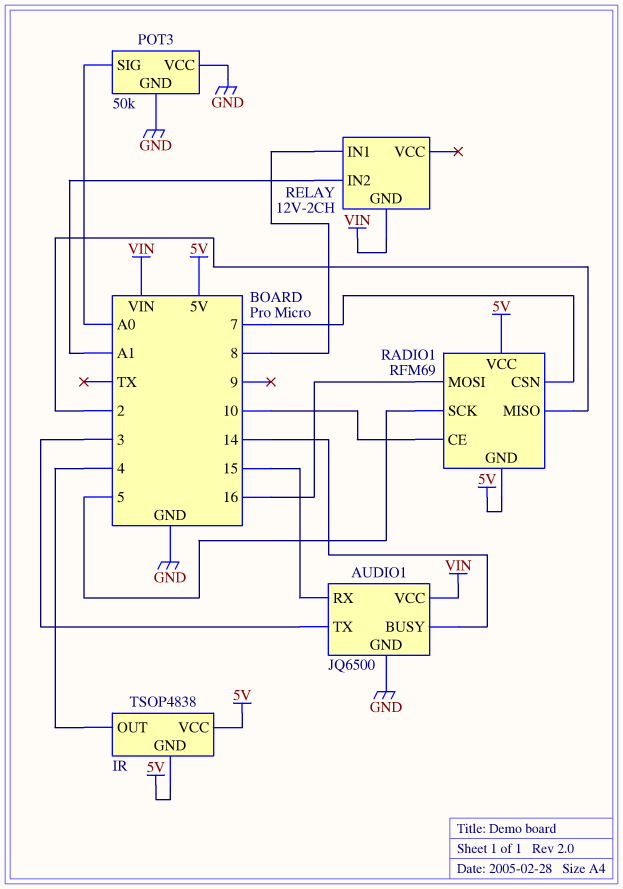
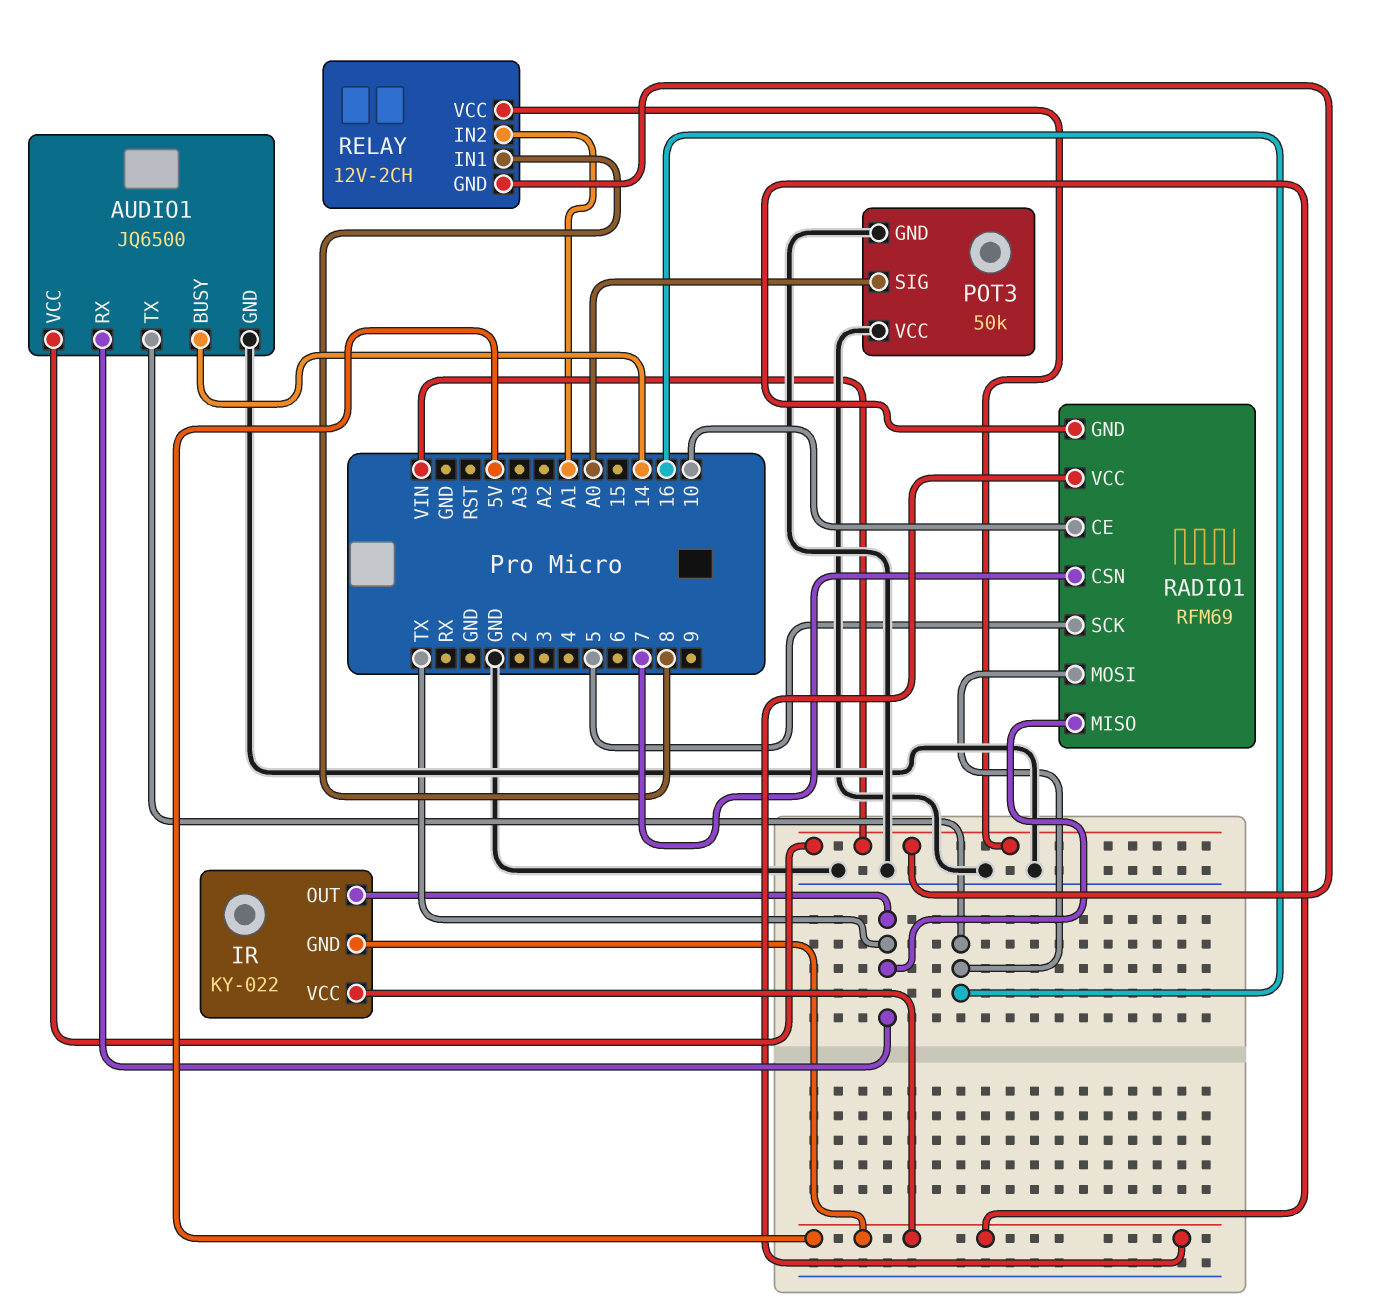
AUDIO1 pin RX: 15 -> TX
AUDIO1 pin TX: 3 -> 16
IR: TSOP4838 -> KY-022
IR pin OUT: 4 -> TX
RADIO1 pin MISO: 2 -> TX
RELAY pin VCC: none -> VIN

